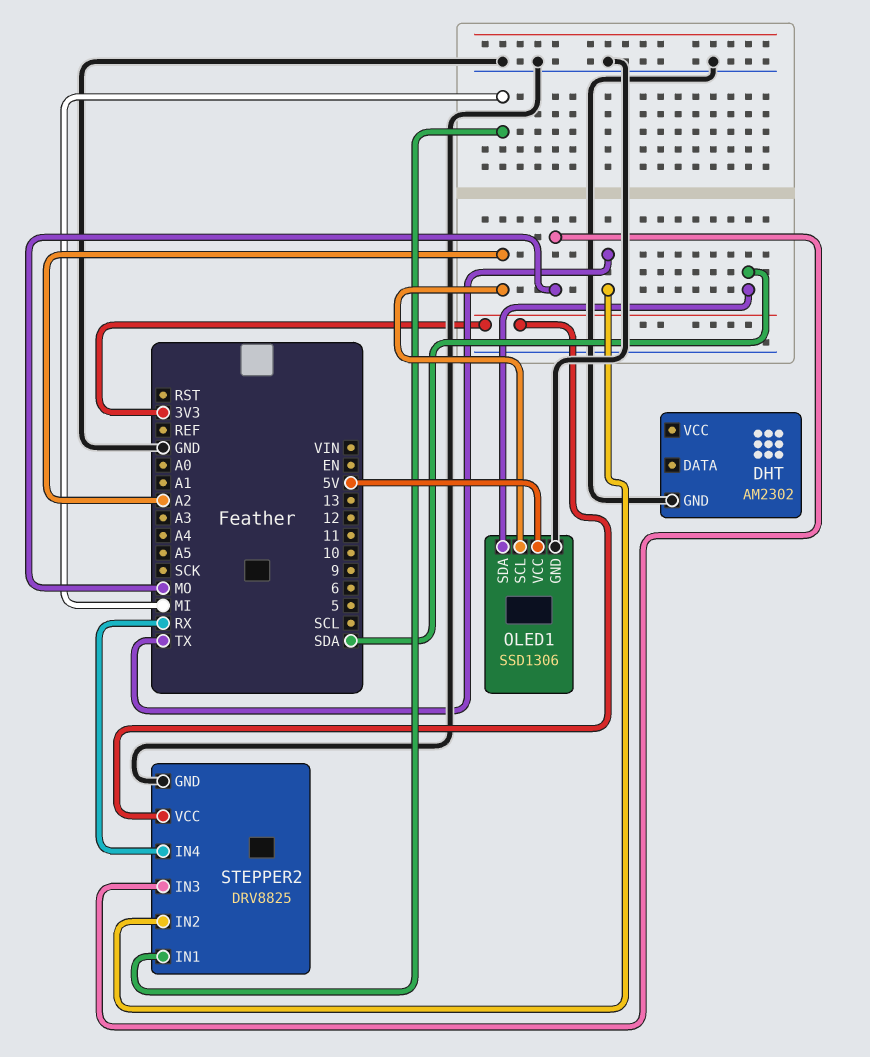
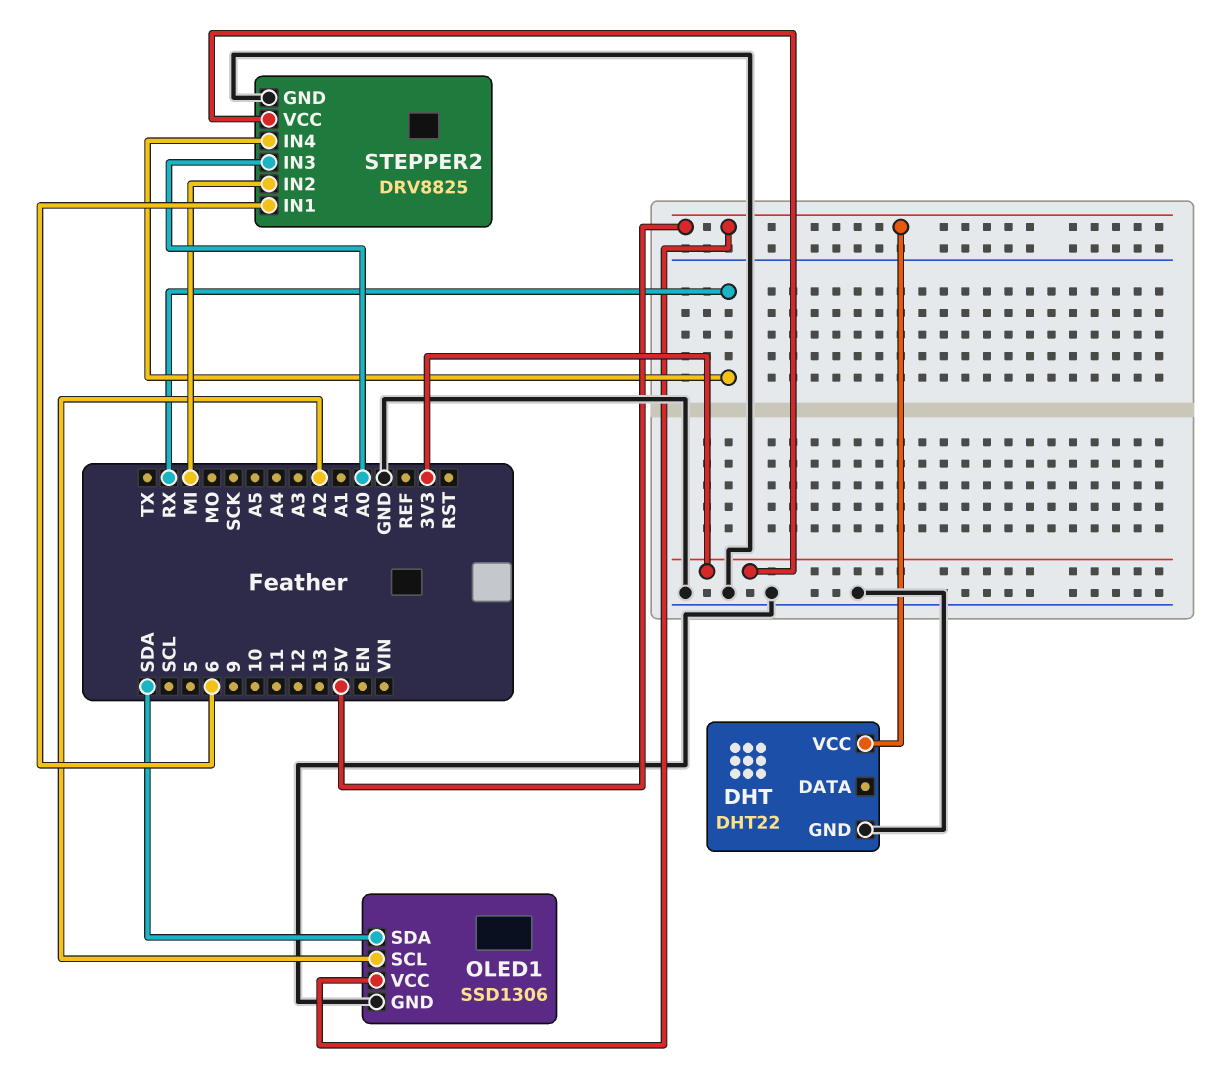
DHT: AM2302 -> DHT22
DHT pin VCC: none -> 5V
STEPPER2 pin IN1: MI -> 6
STEPPER2 pin IN2: TX -> MI
STEPPER2 pin IN3: MO -> A0

